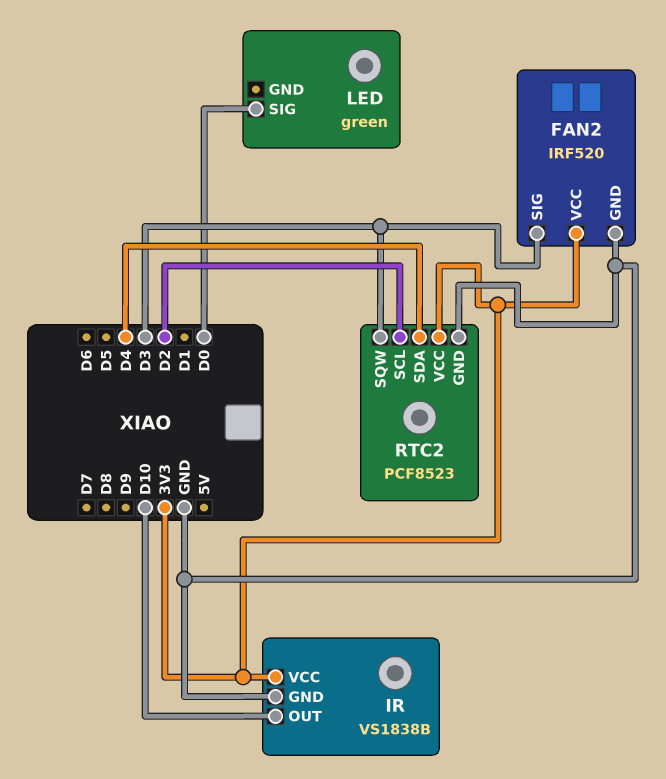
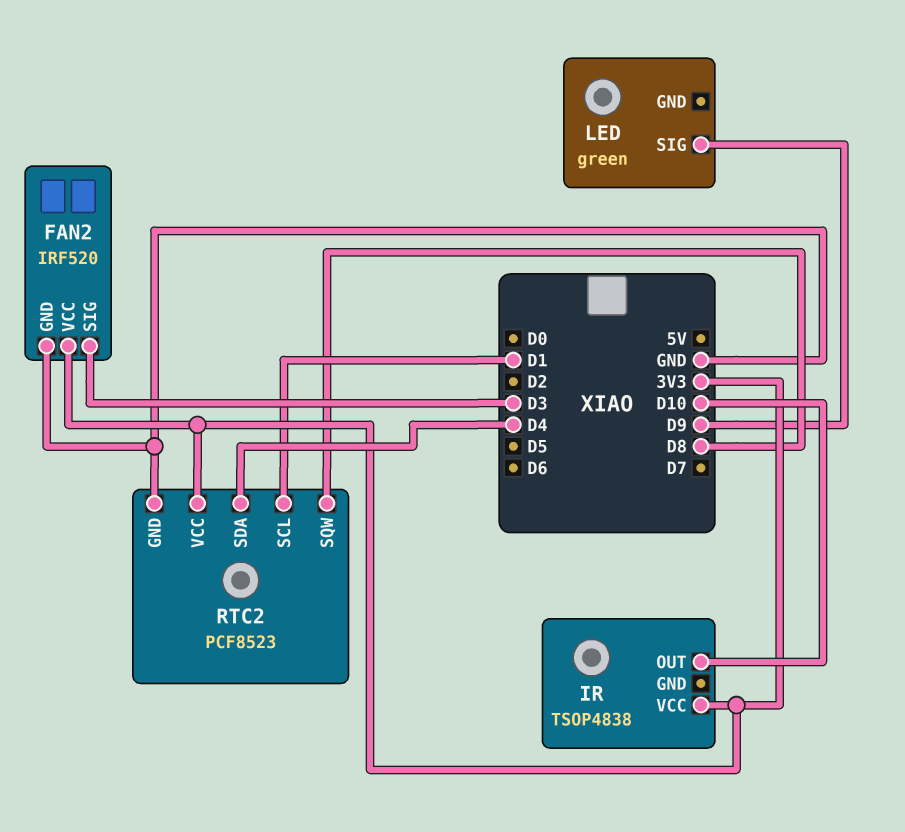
IR: VS1838B -> TSOP4838
IR pin GND: GND -> none
LED pin SIG: D0 -> D9
RTC2 pin SCL: D2 -> D1
RTC2 pin SQW: D3 -> D8

